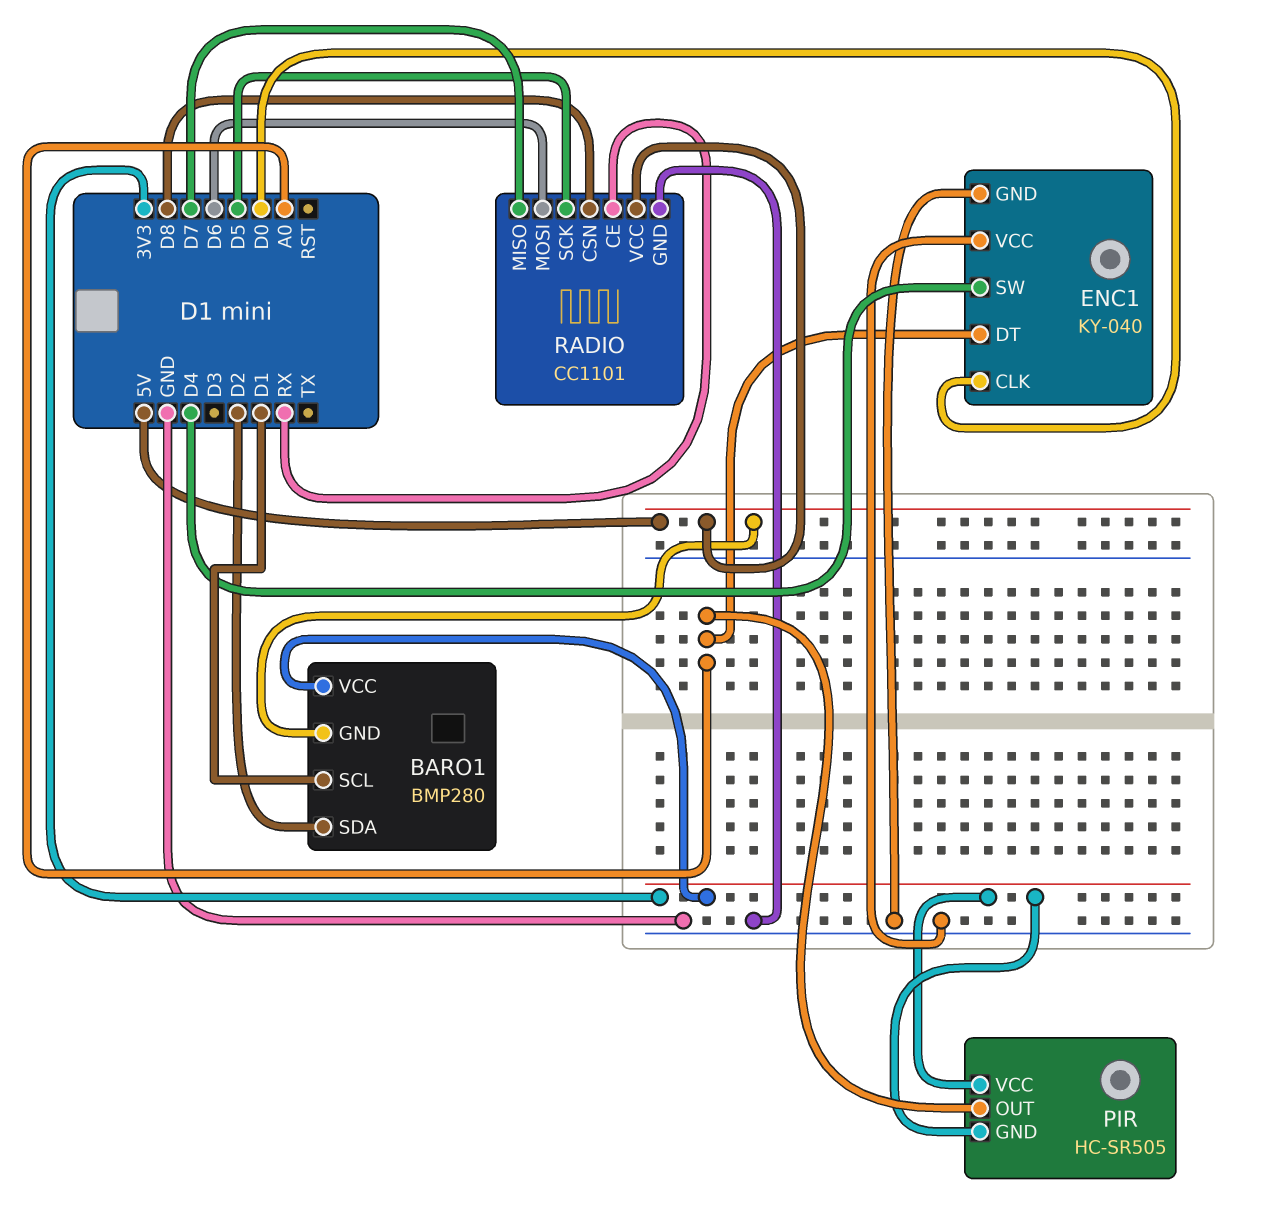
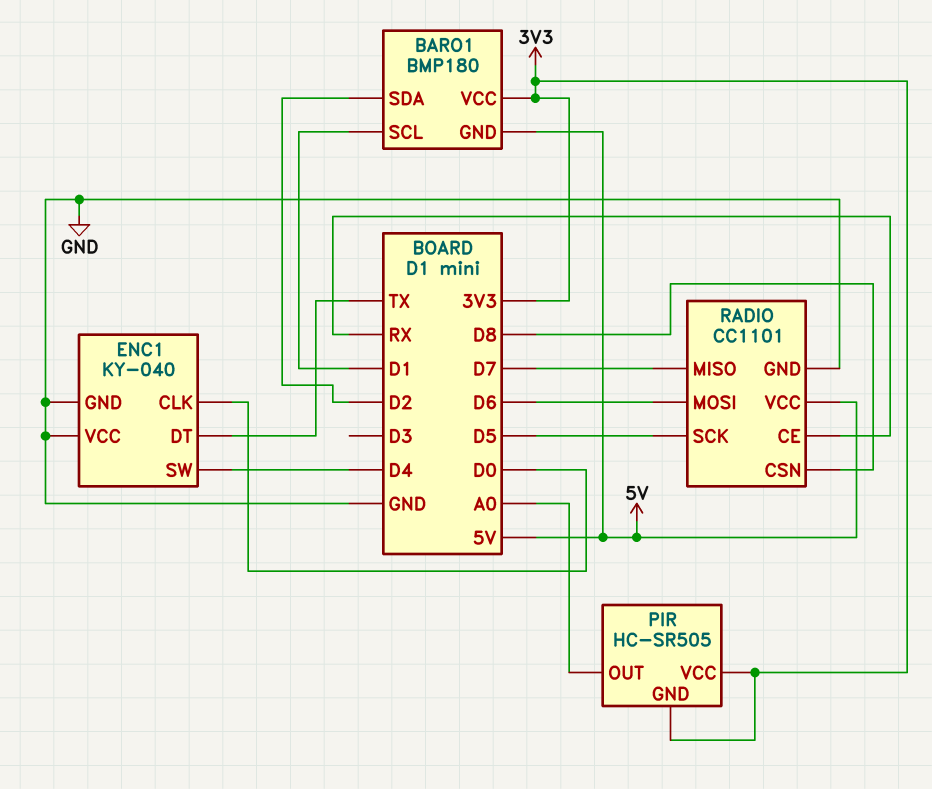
BARO1: BMP280 -> BMP180
ENC1 pin DT: A0 -> TX

